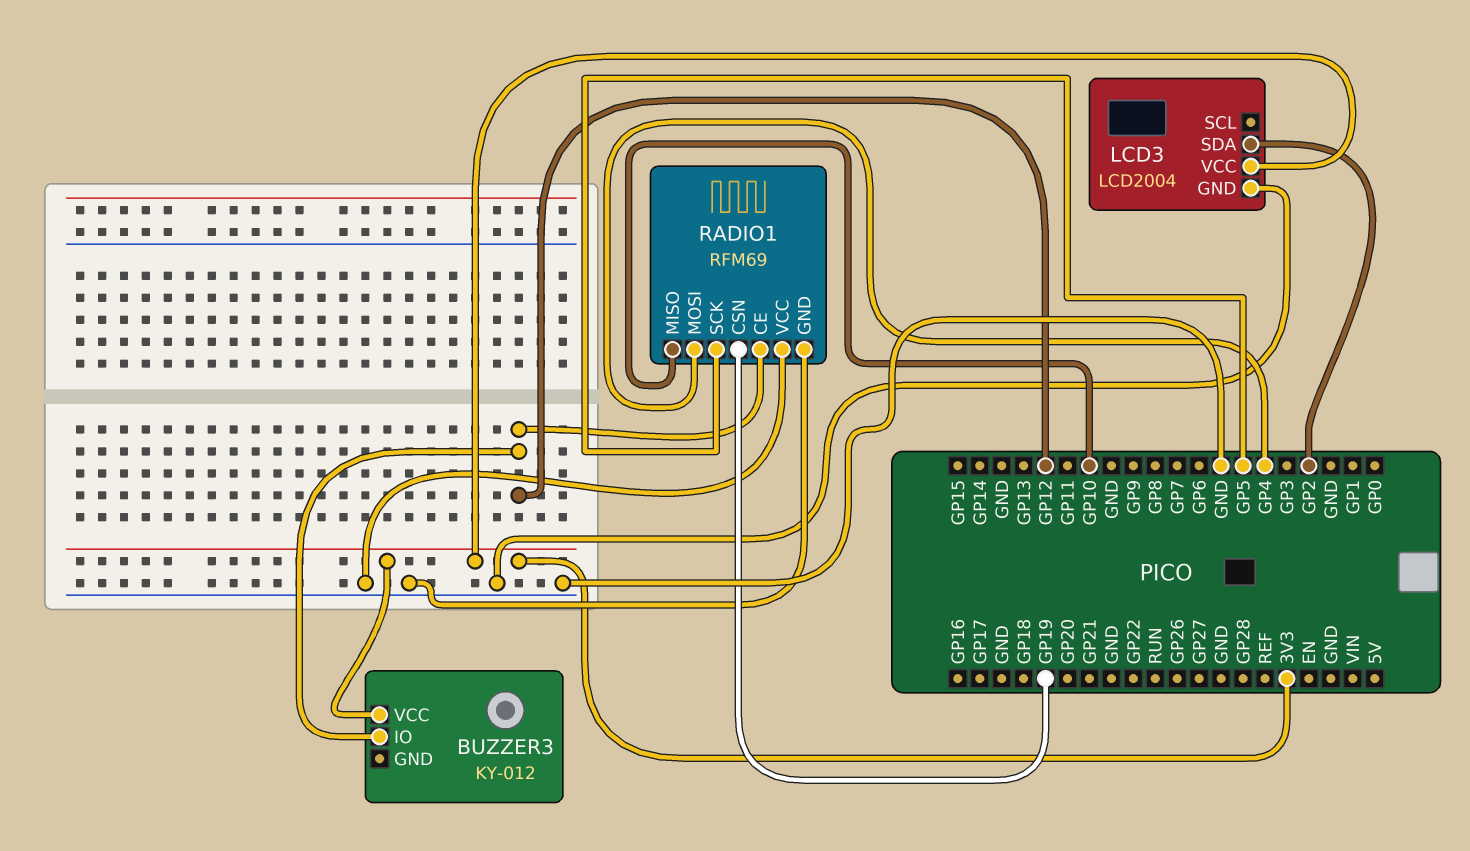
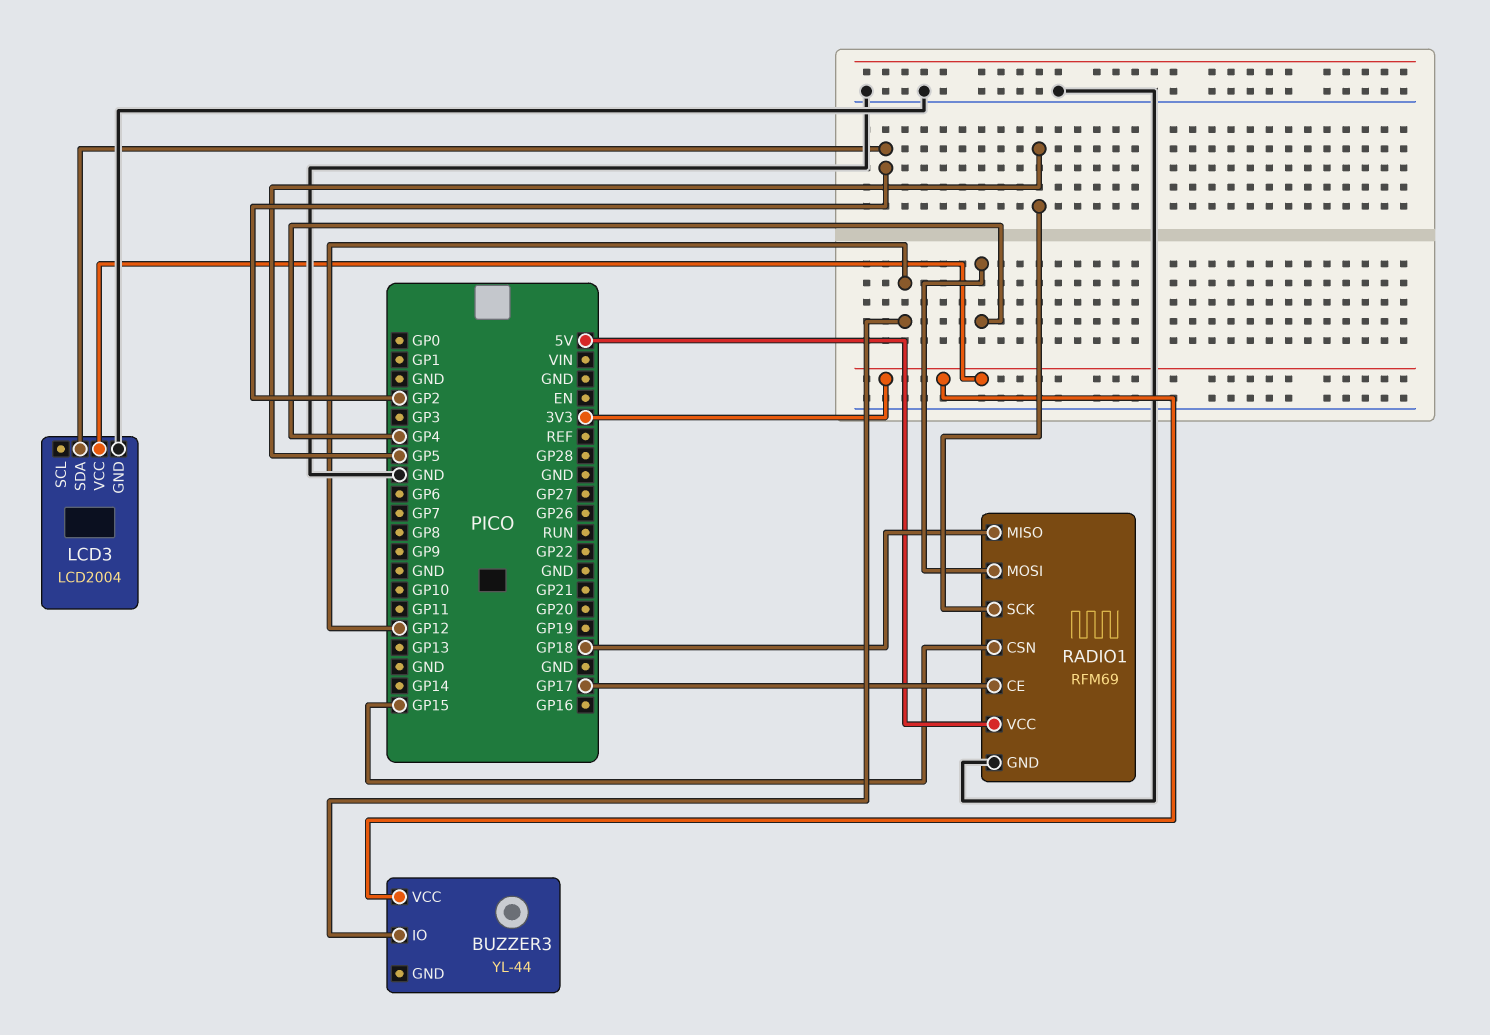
BUZZER3: KY-012 -> YL-44
RADIO1 pin CE: GP12 -> GP17
RADIO1 pin CSN: GP19 -> GP15
RADIO1 pin MISO: GP10 -> GP18
RADIO1 pin VCC: GND -> 5V

